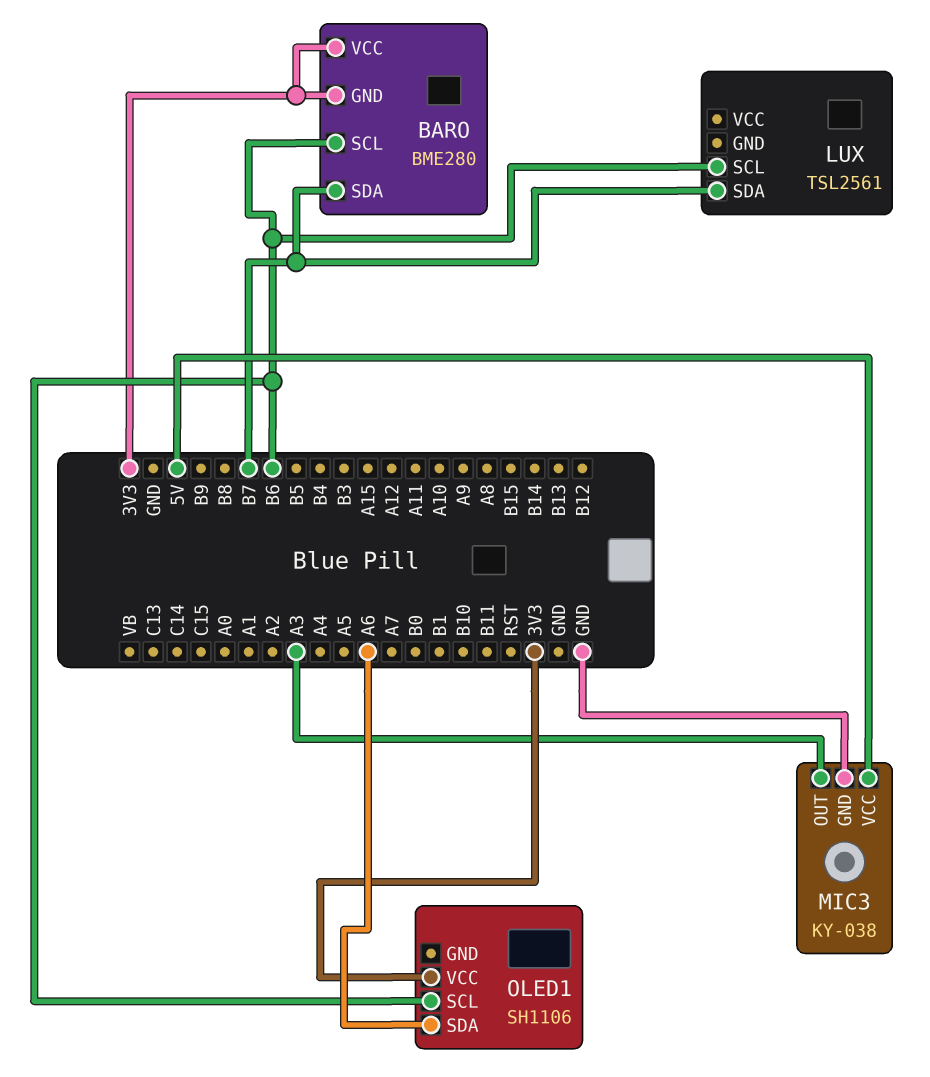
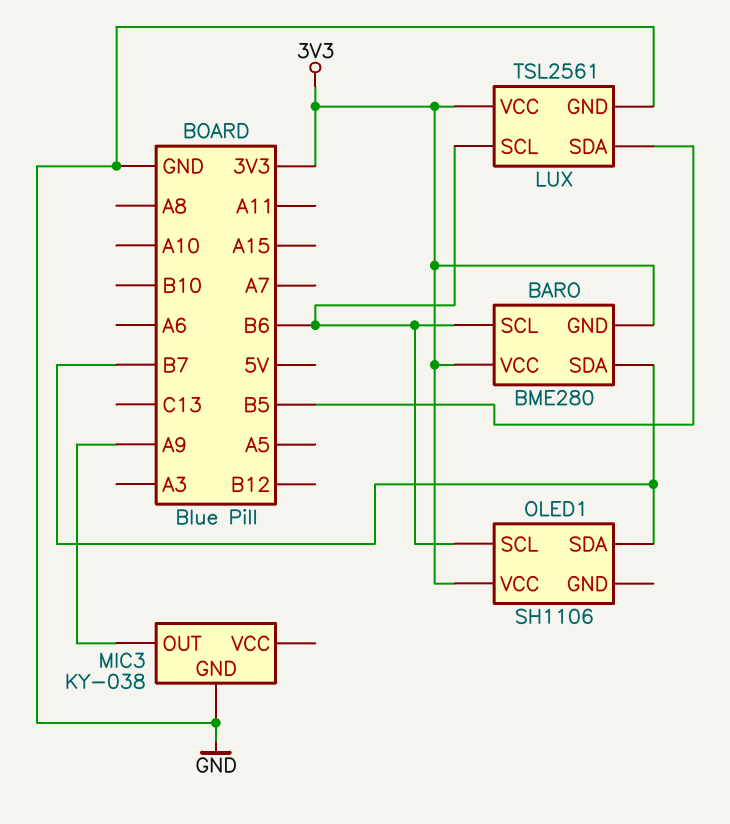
LUX pin GND: none -> GND
LUX pin SDA: B7 -> B5
LUX pin VCC: none -> 3V3
MIC3 pin OUT: A3 -> A9
MIC3 pin VCC: 5V -> none
OLED1 pin SDA: A6 -> B7

